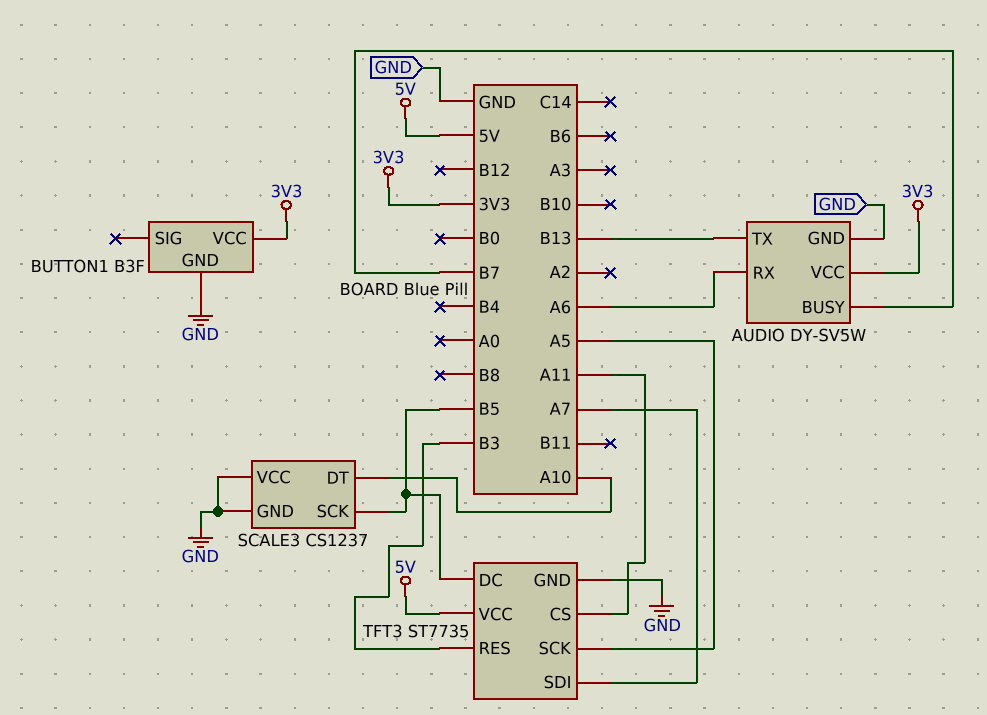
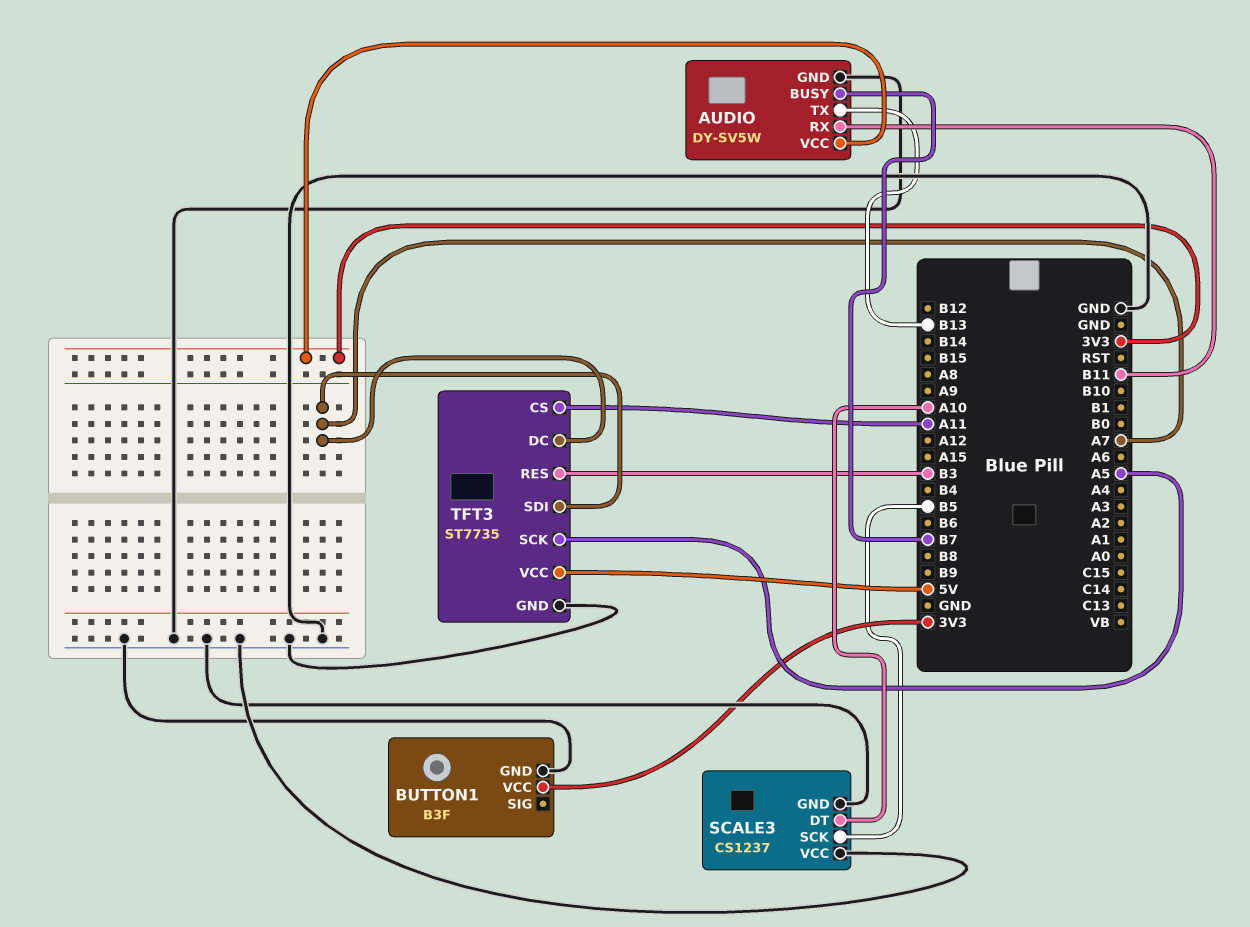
AUDIO pin RX: A6 -> B11
TFT3 pin DC: B5 -> A7

